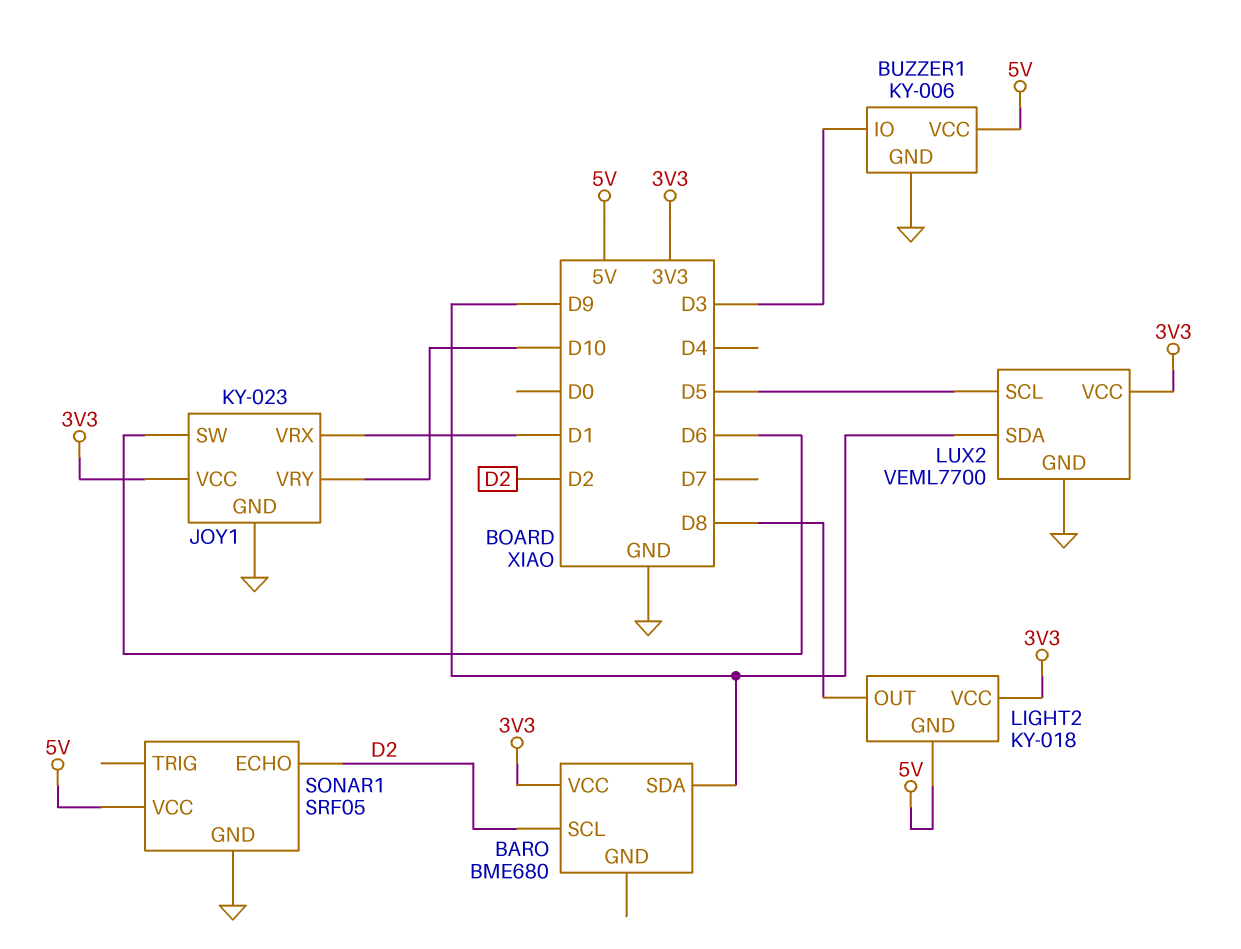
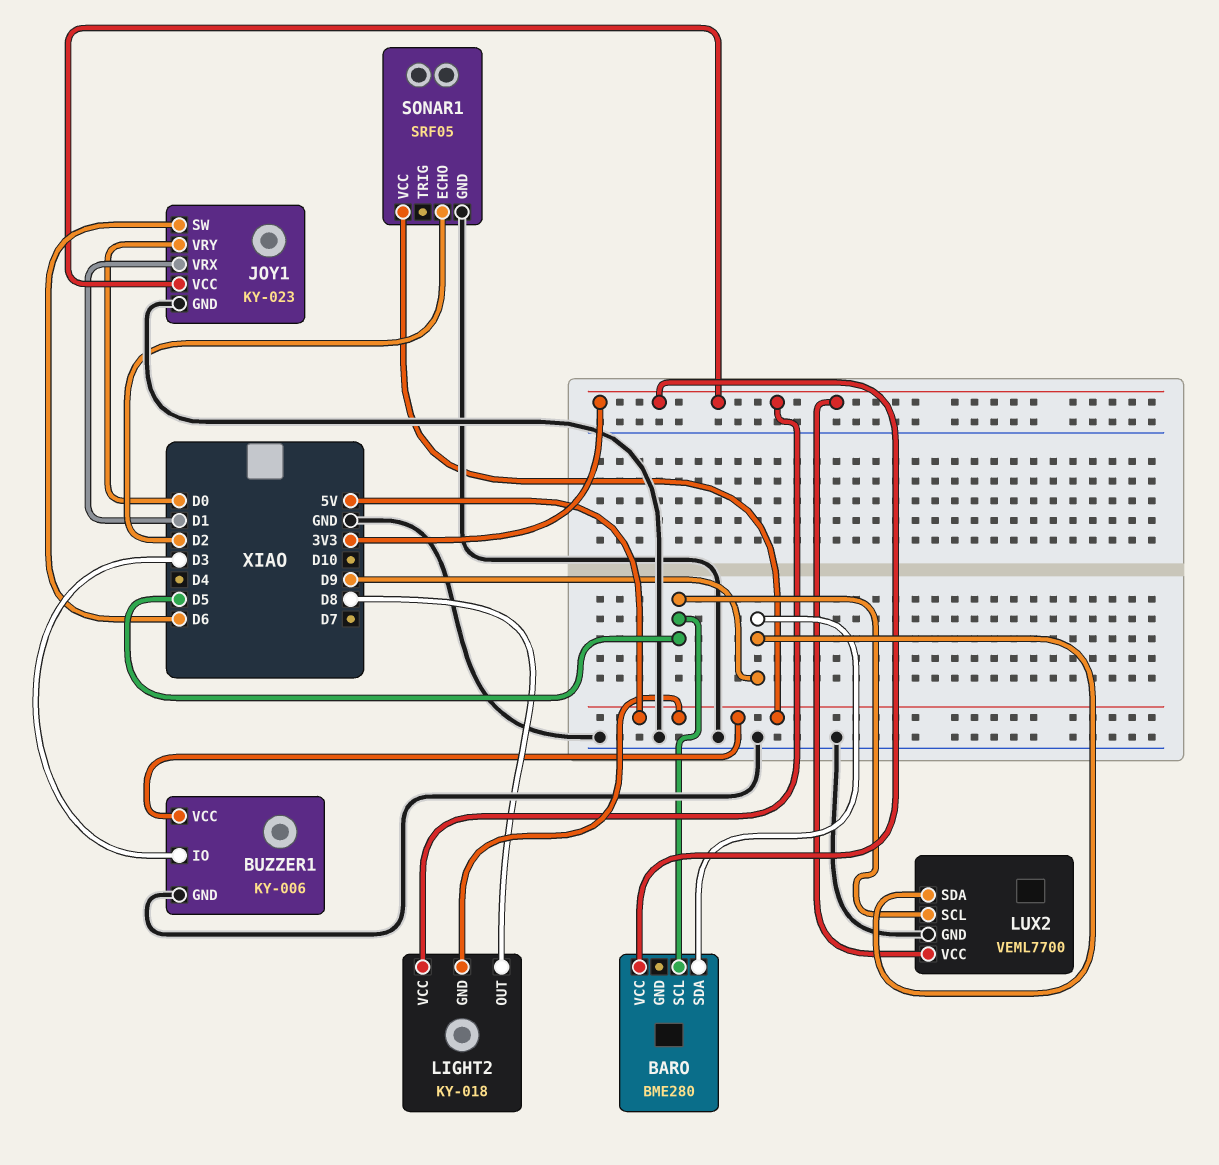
BARO: BME680 -> BME280
BARO pin SCL: D2 -> D5
JOY1 pin VRY: D10 -> D0

